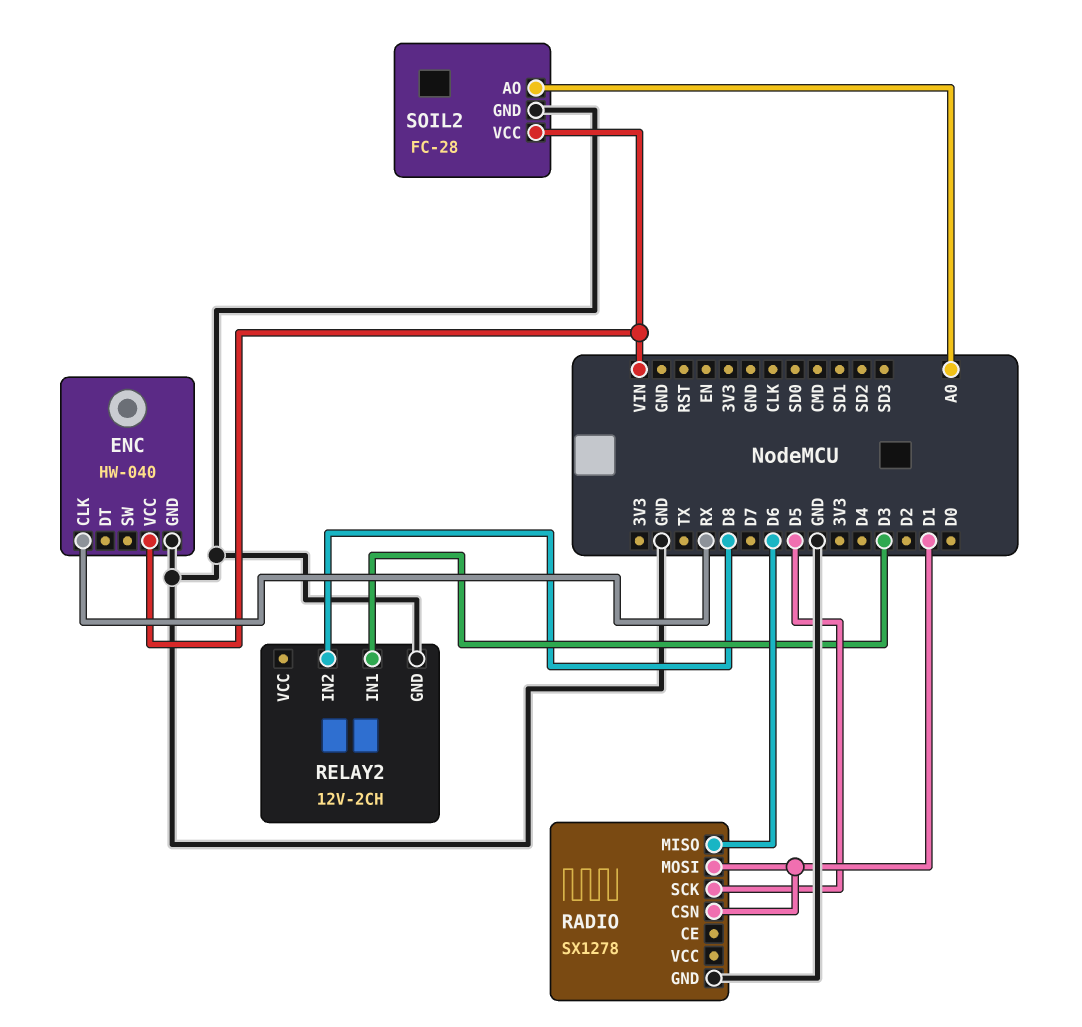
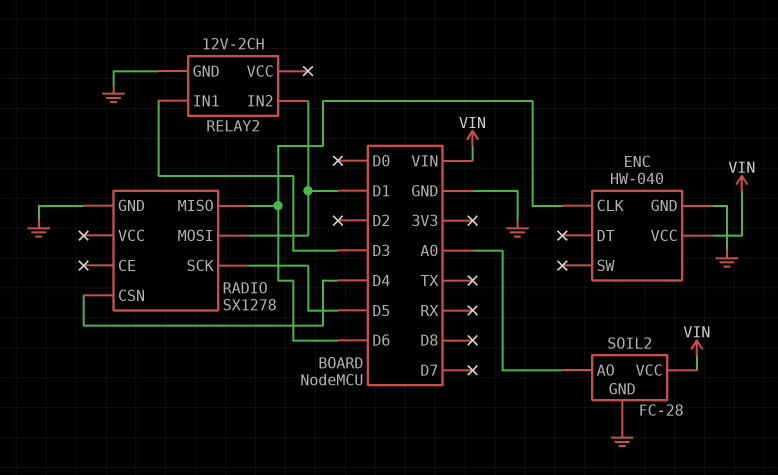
ENC pin CLK: RX -> D6
RADIO pin CSN: D1 -> D4
RELAY2 pin IN2: D8 -> D1

